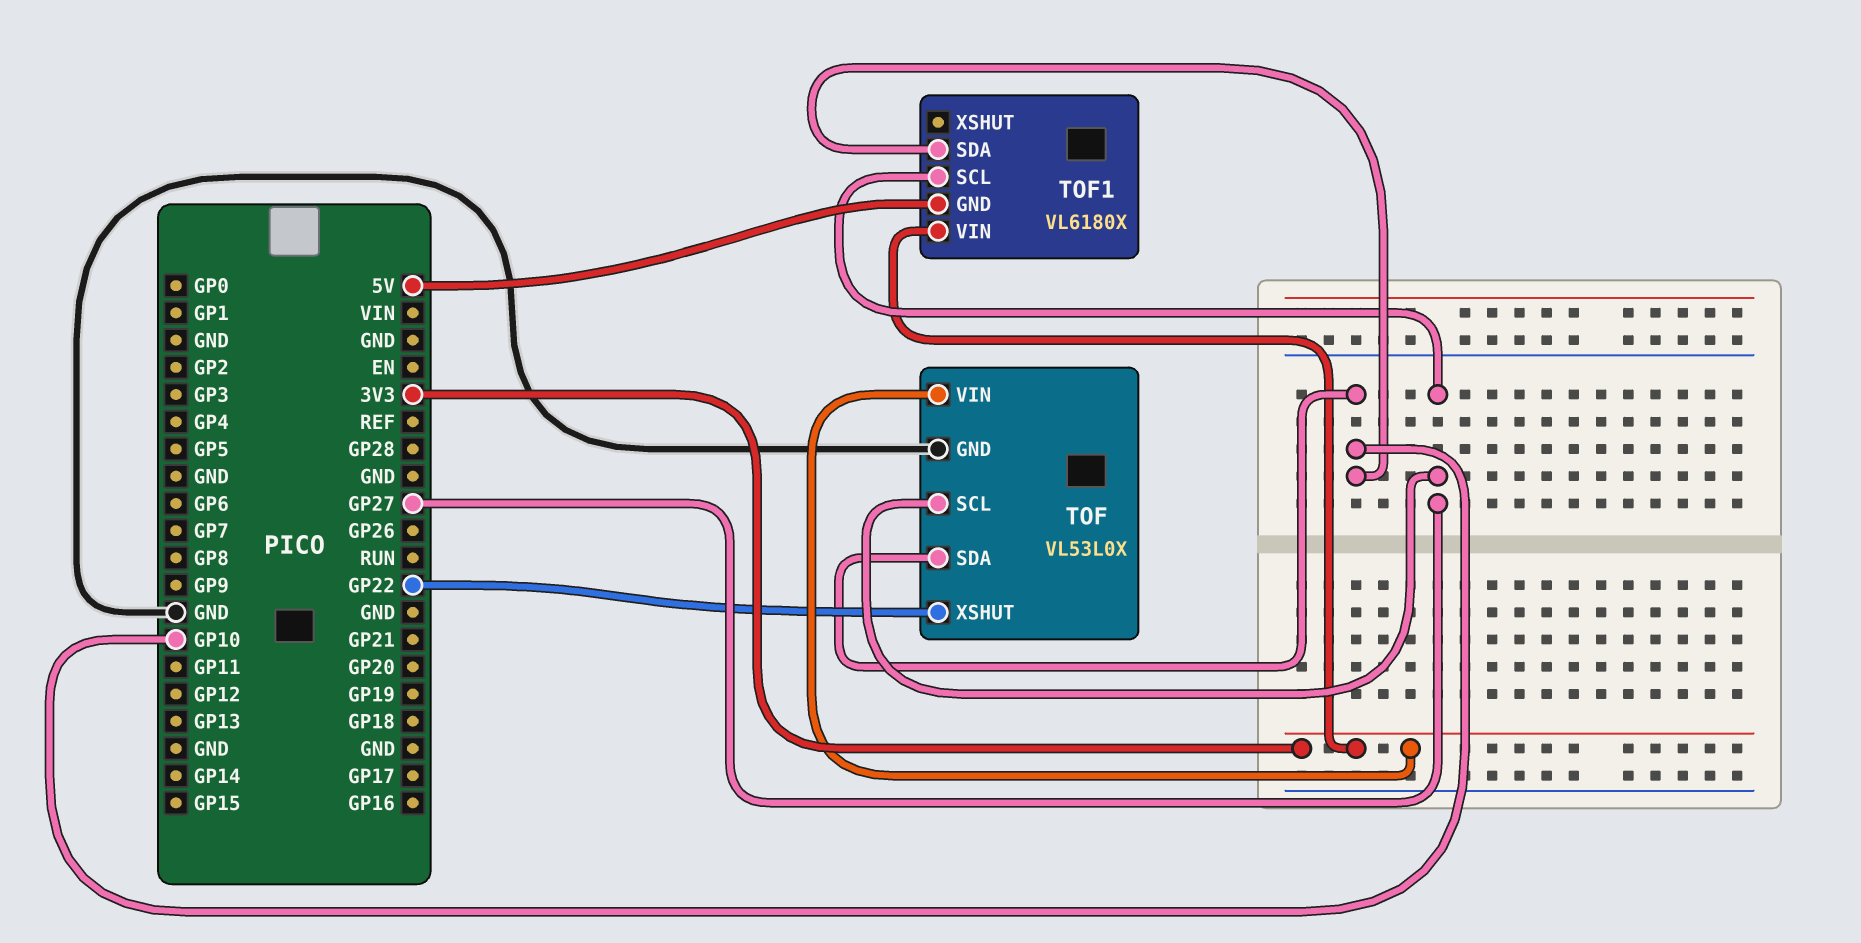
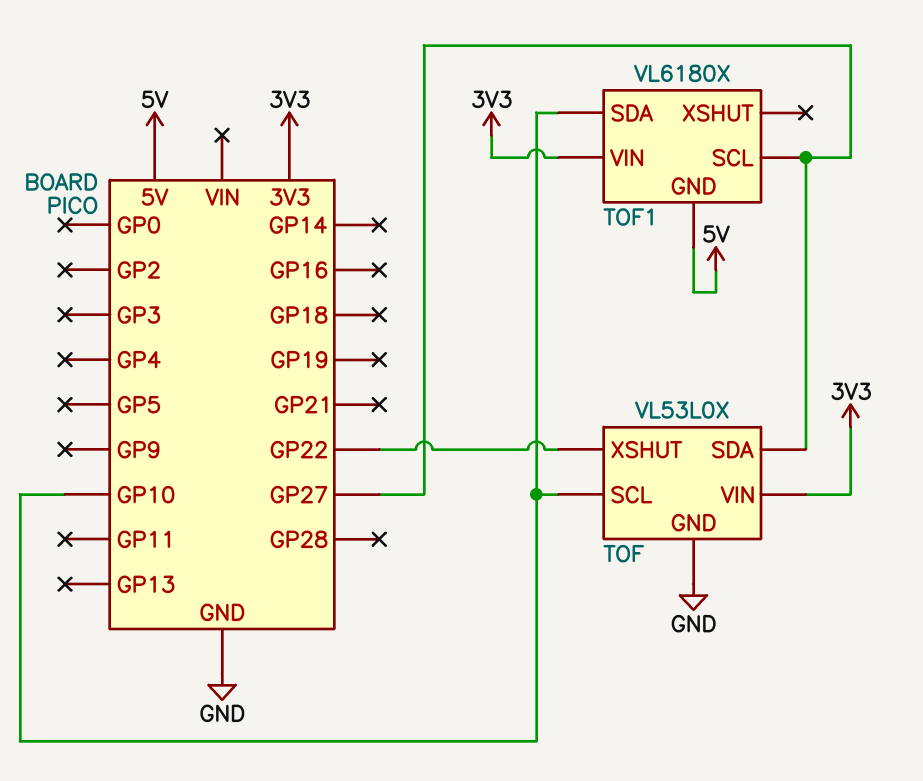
TOF pin SCL: GP27 -> GP10
TOF pin SDA: GP10 -> GP27

